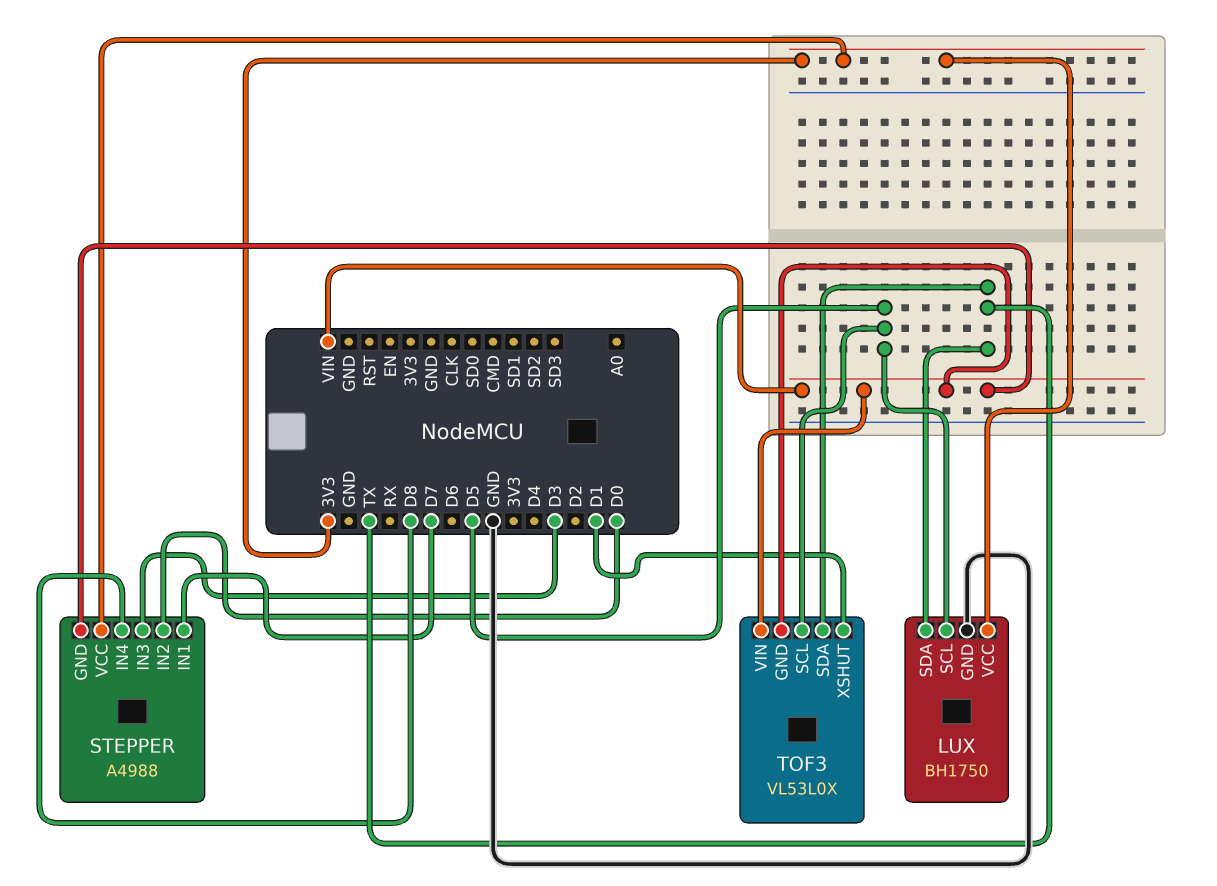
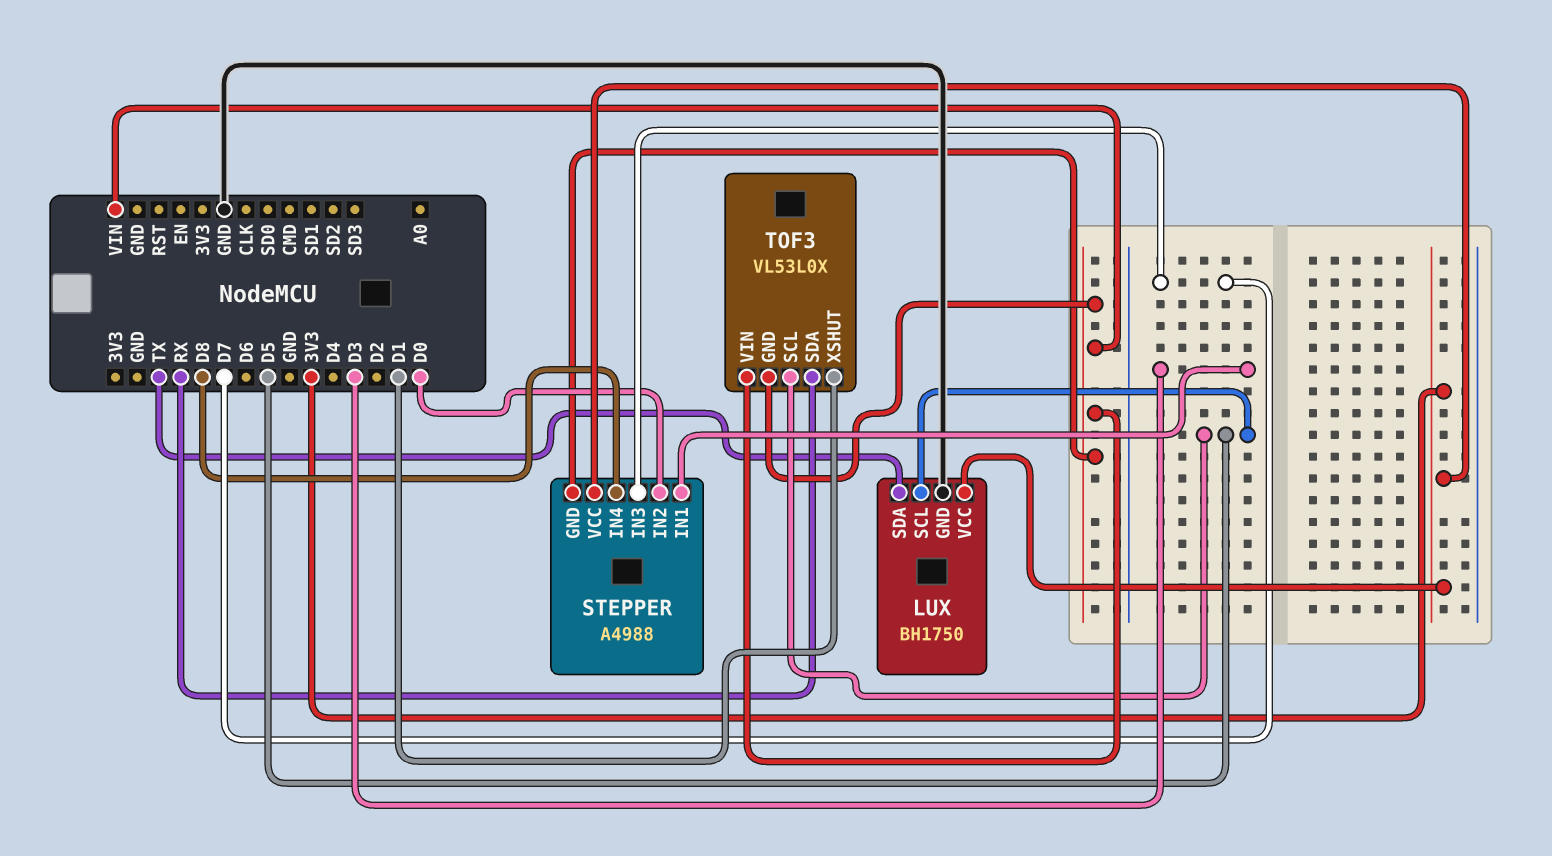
STEPPER pin IN1: D7 -> D3
STEPPER pin IN3: D3 -> D7
TOF3 pin SDA: TX -> RX

